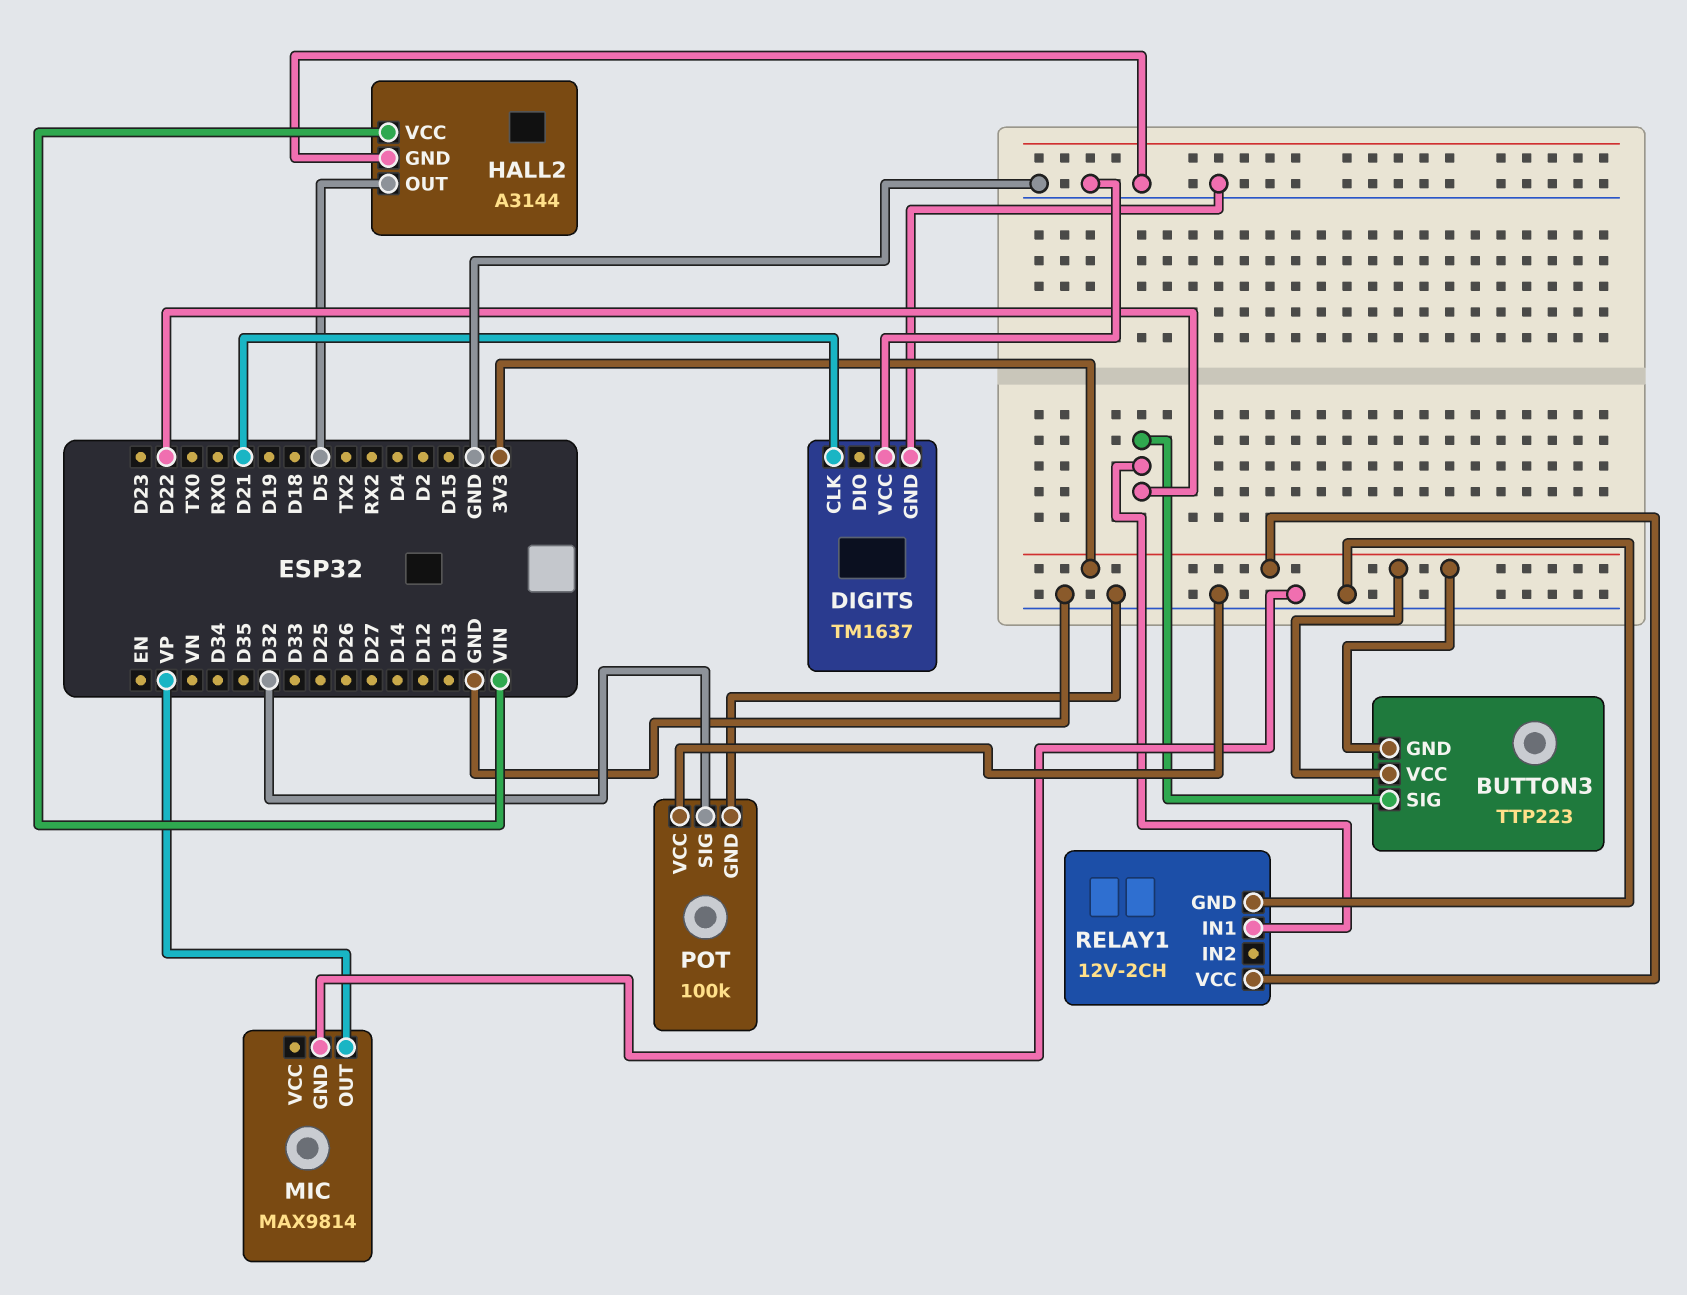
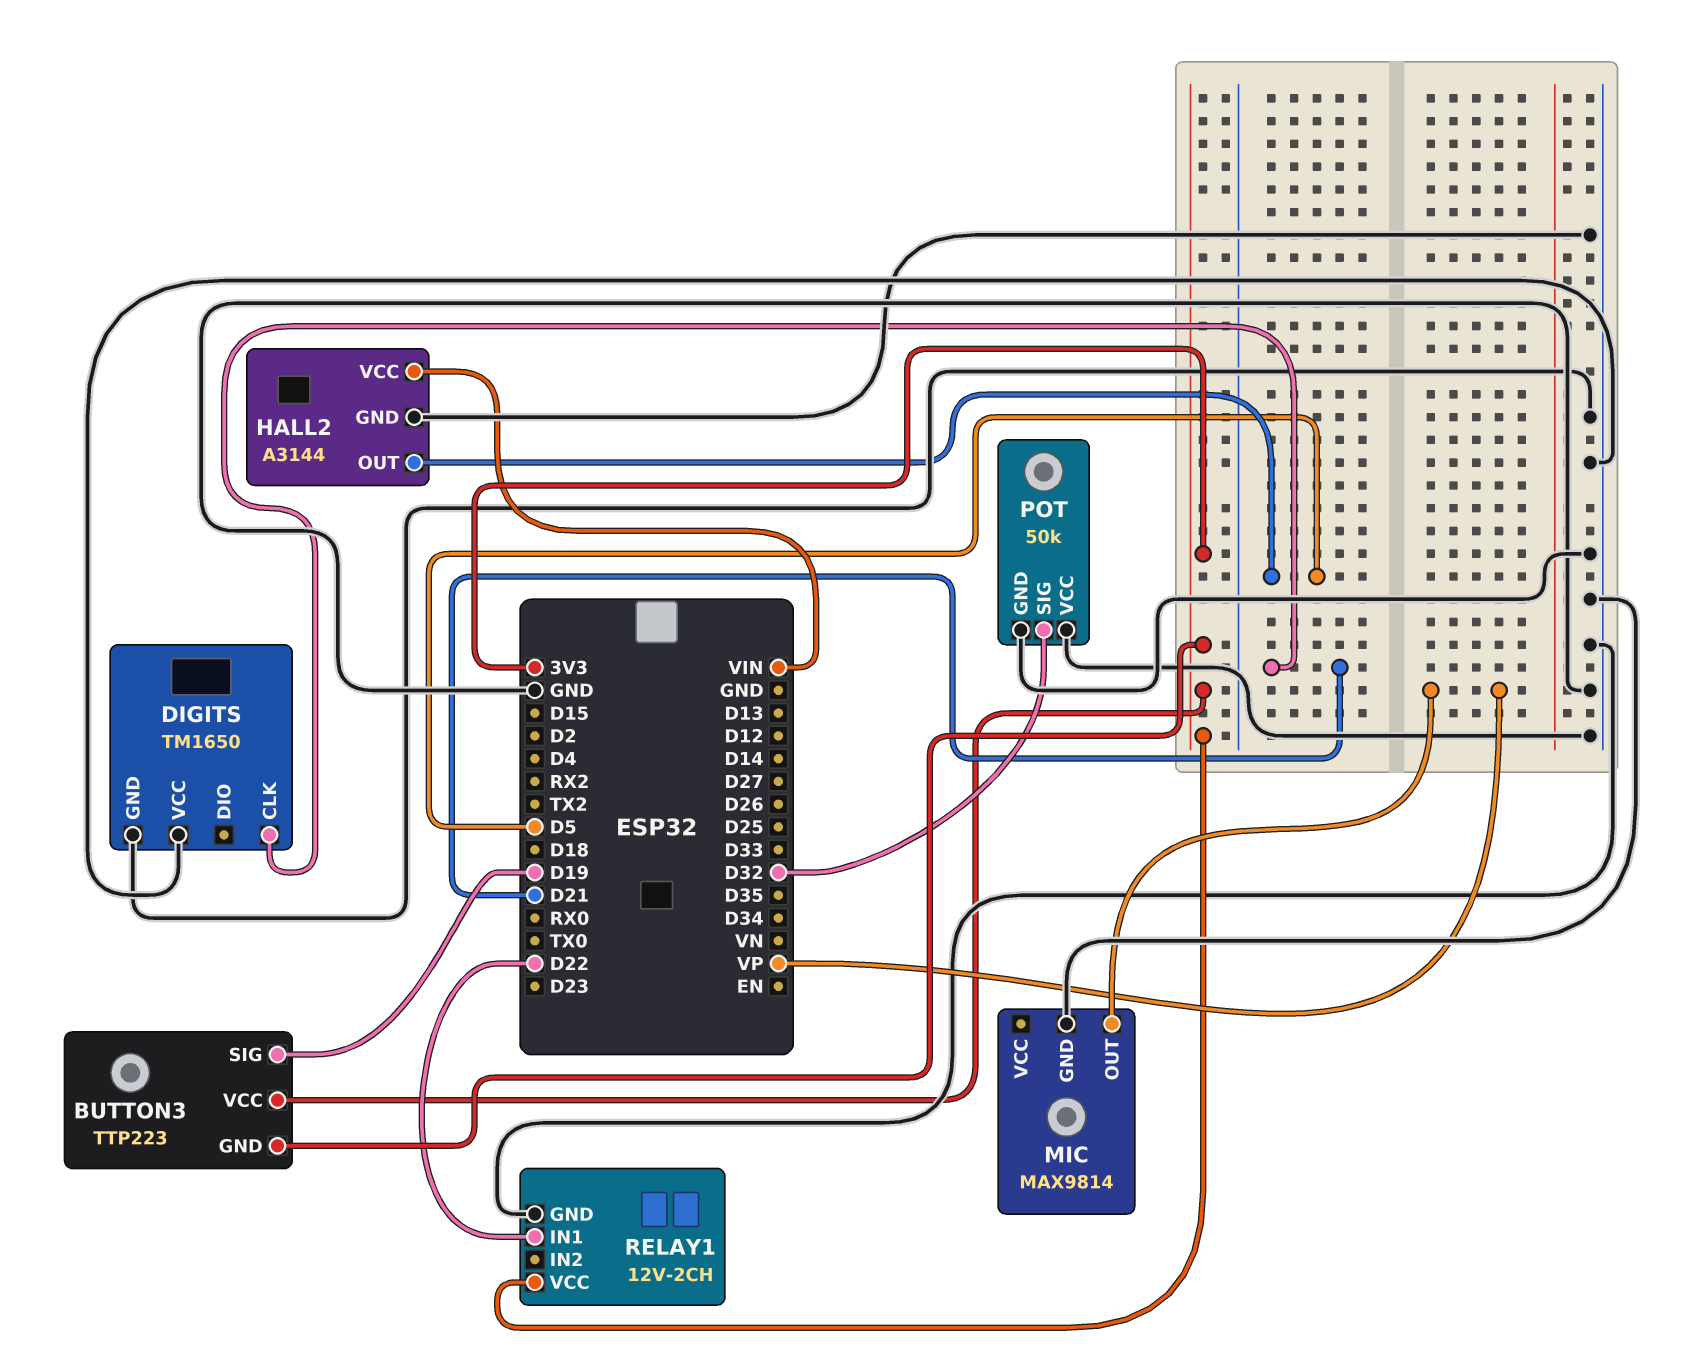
BUTTON3 pin SIG: D22 -> D19
DIGITS: TM1637 -> TM1650
POT: 100k -> 50k

